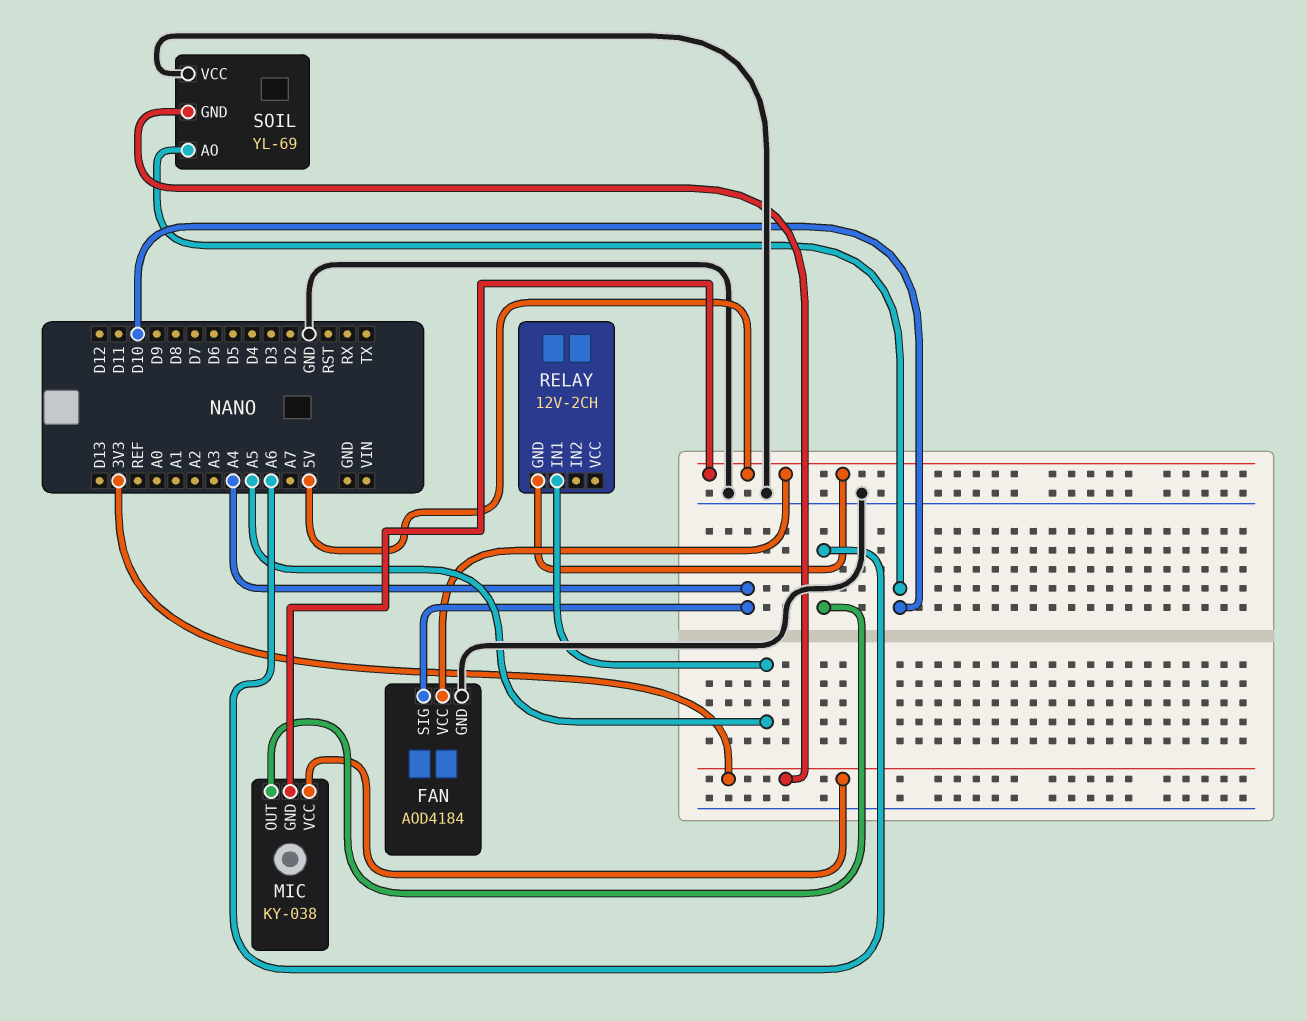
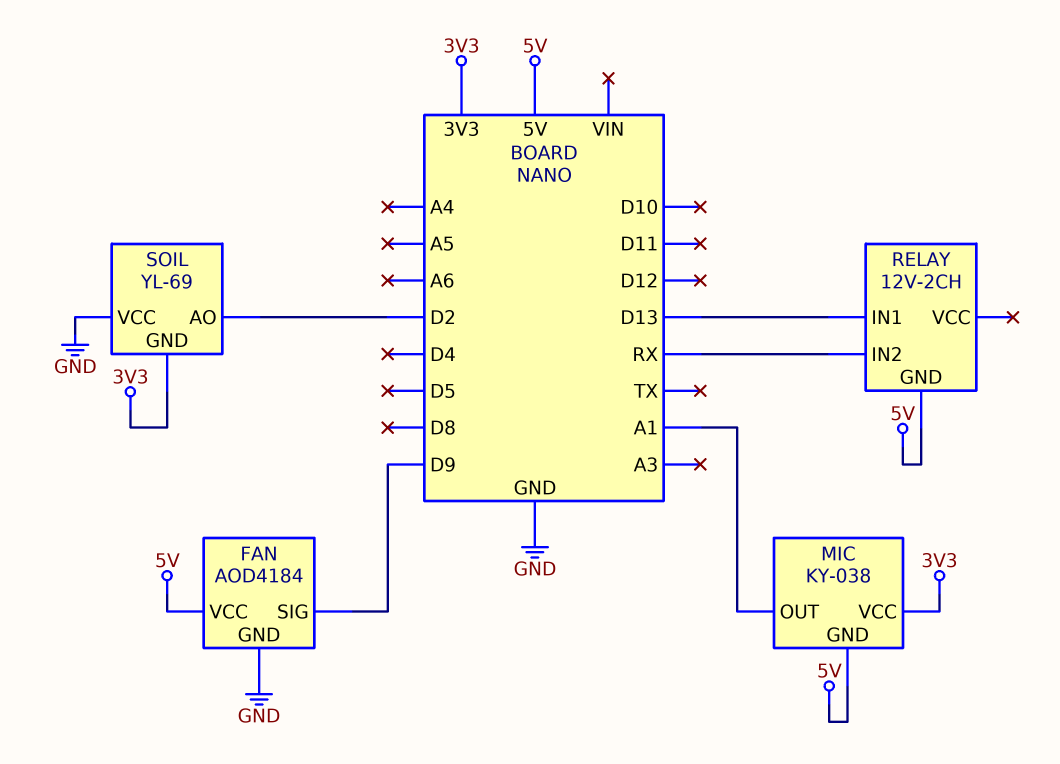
FAN pin SIG: A4 -> D9
MIC pin OUT: A6 -> A1
RELAY pin IN1: A5 -> D13
RELAY pin IN2: none -> RX
SOIL pin AO: D10 -> D2

